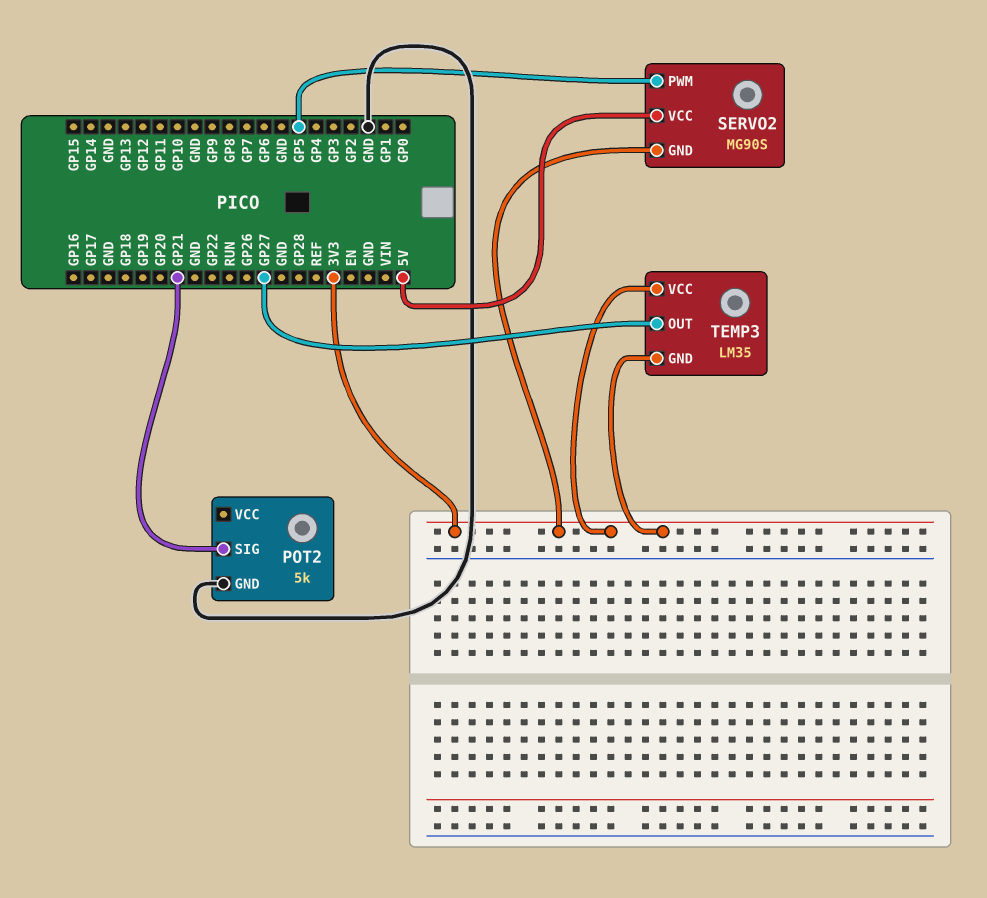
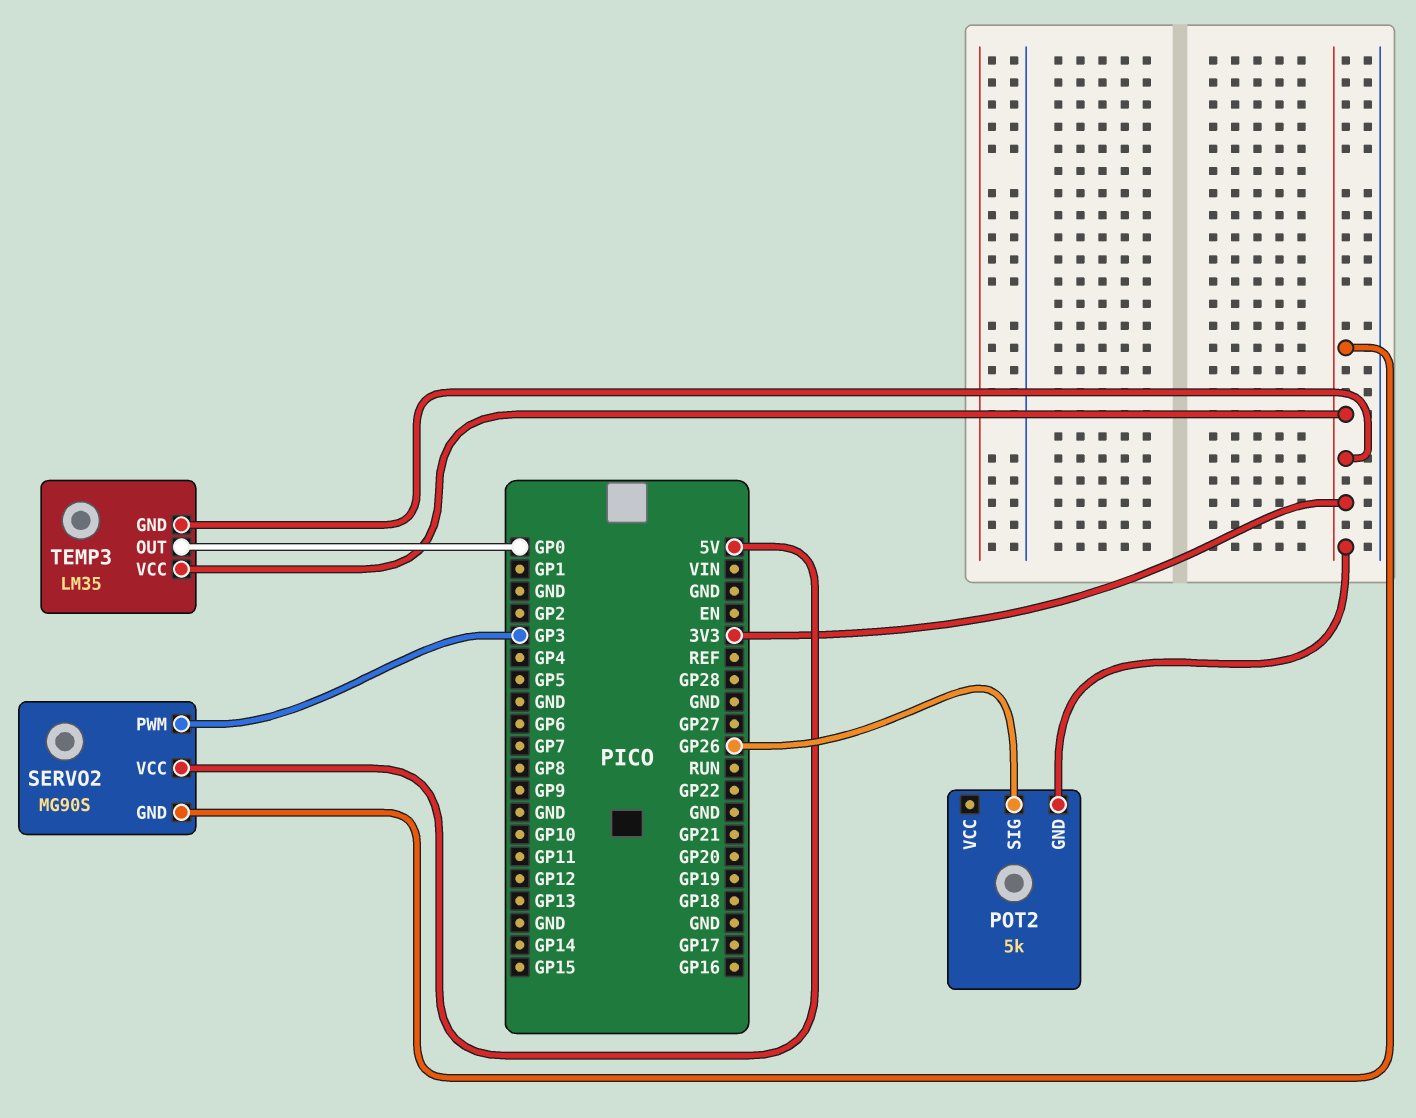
POT2 pin GND: GND -> 3V3
POT2 pin SIG: GP21 -> GP26
SERVO2 pin PWM: GP5 -> GP3
TEMP3 pin OUT: GP27 -> GP0

